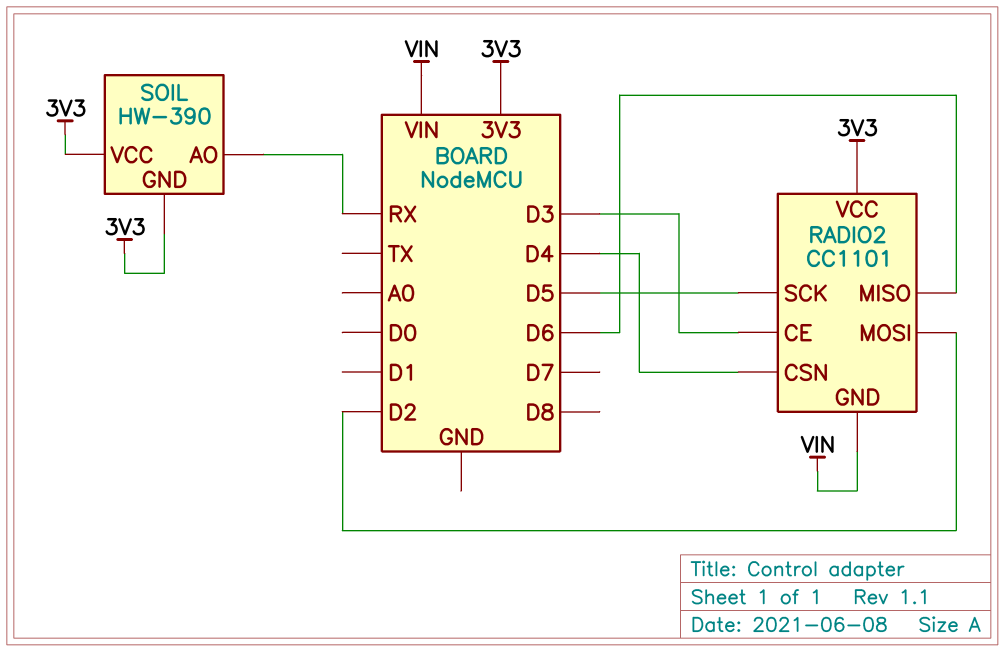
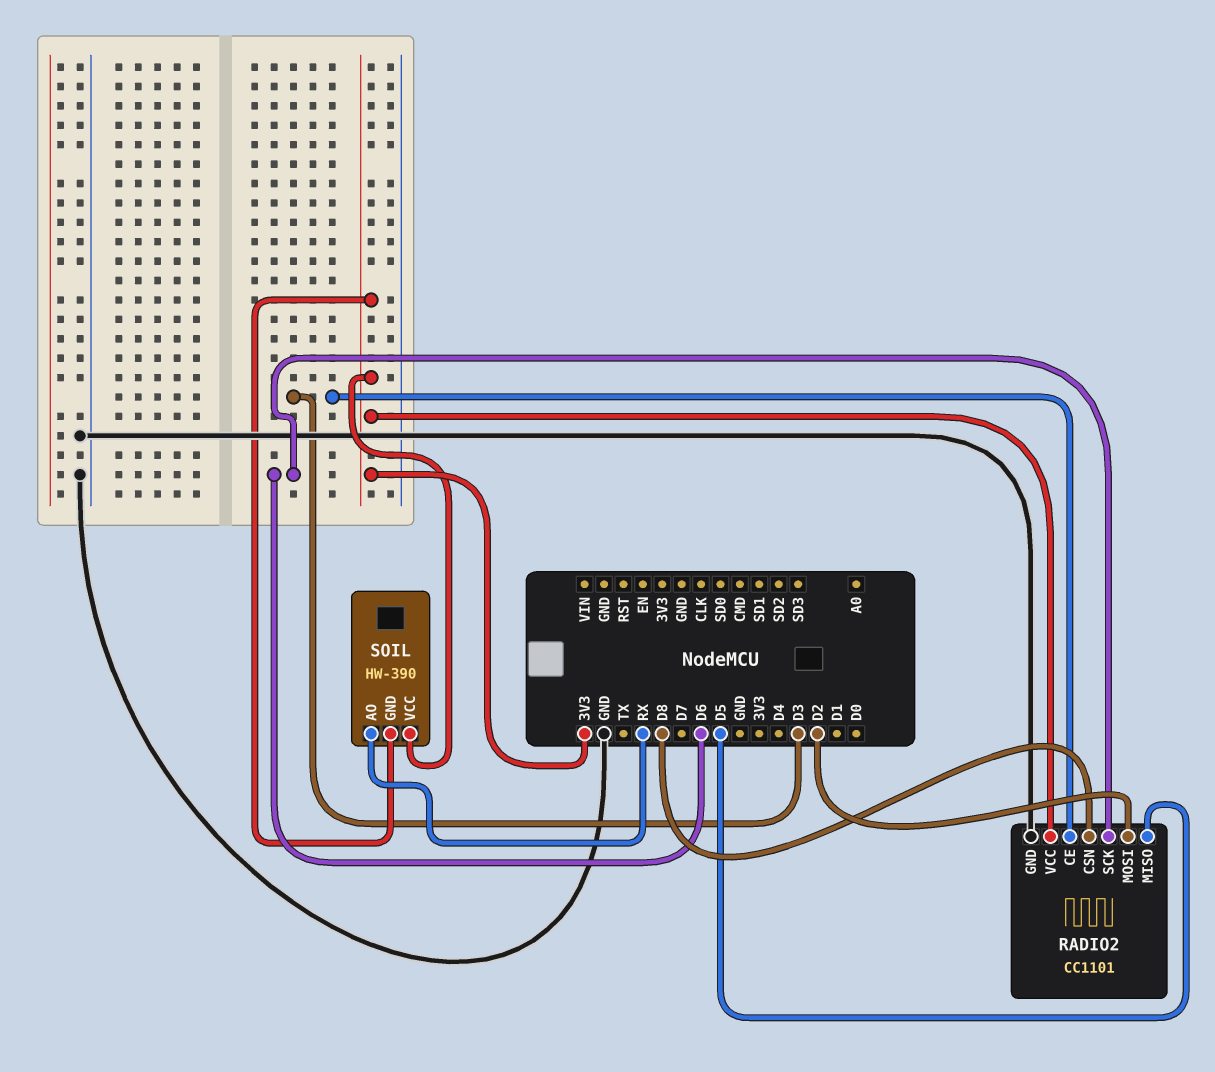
RADIO2 pin CSN: D4 -> D8
RADIO2 pin GND: VIN -> GND
RADIO2 pin MISO: D6 -> D5
RADIO2 pin SCK: D5 -> D6

